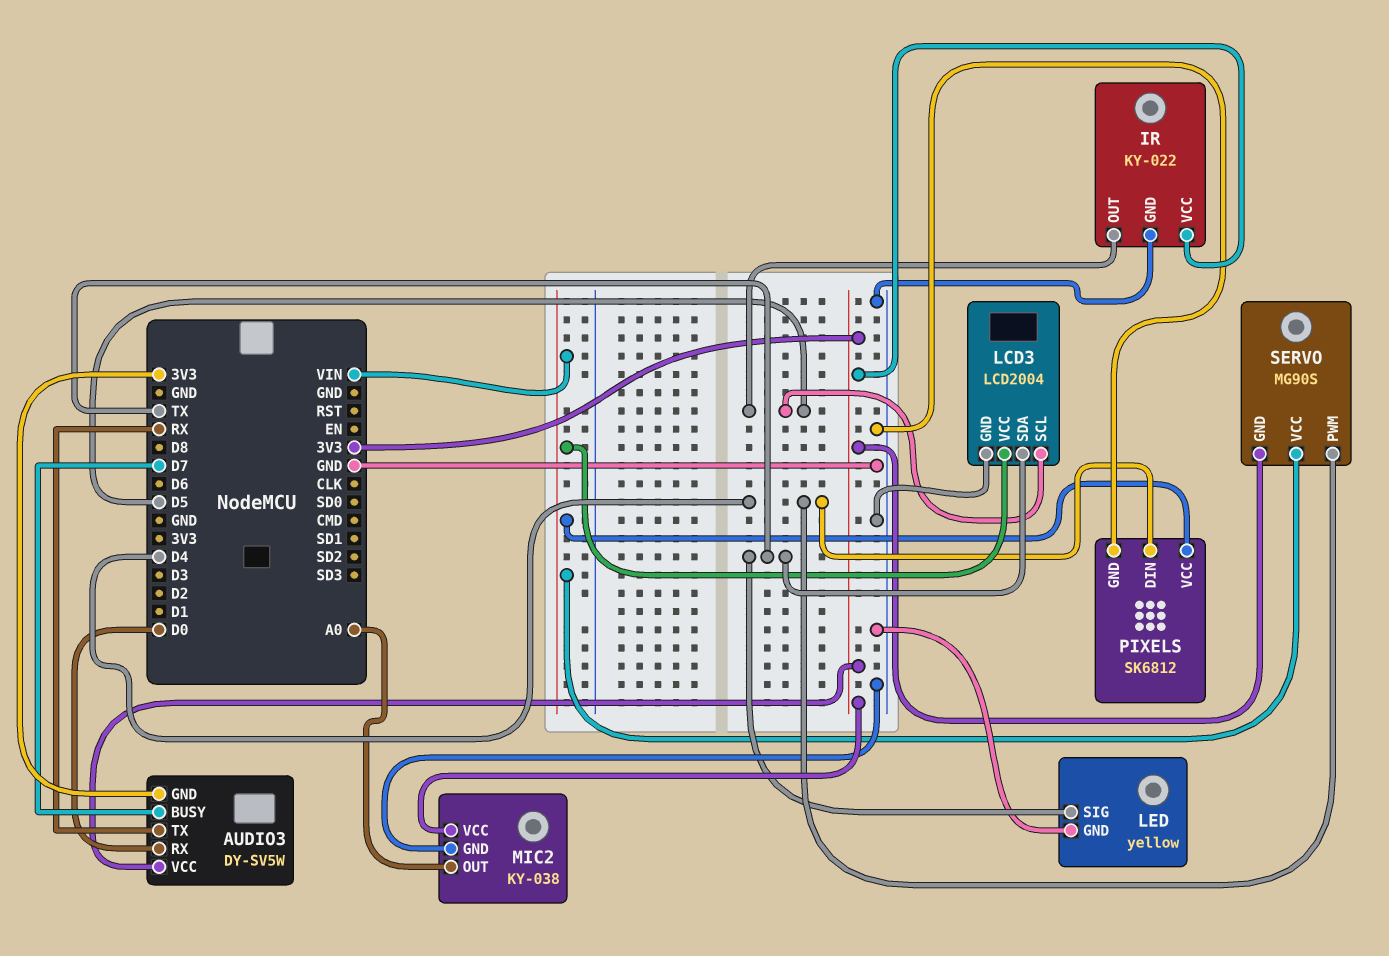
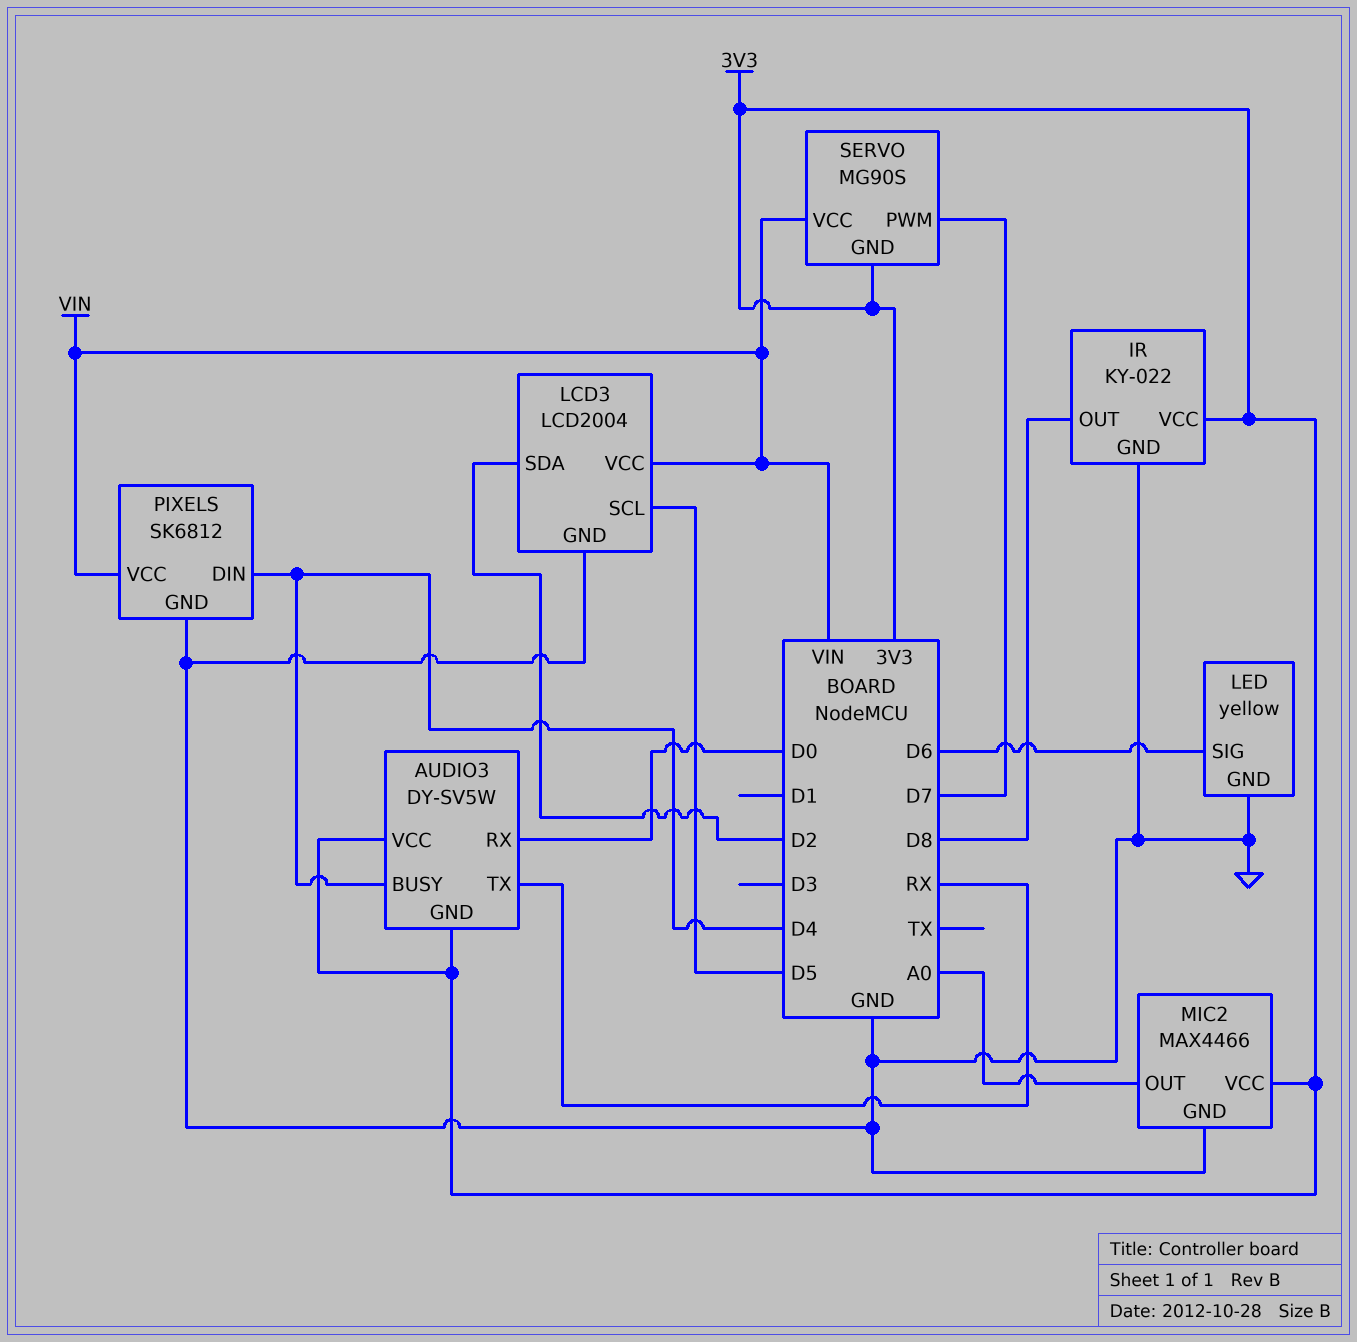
AUDIO3 pin BUSY: D7 -> D4
IR pin OUT: D5 -> D8
LCD3 pin SDA: TX -> D2
LED pin SIG: TX -> D6
MIC2: KY-038 -> MAX4466
SERVO pin PWM: D4 -> D7

